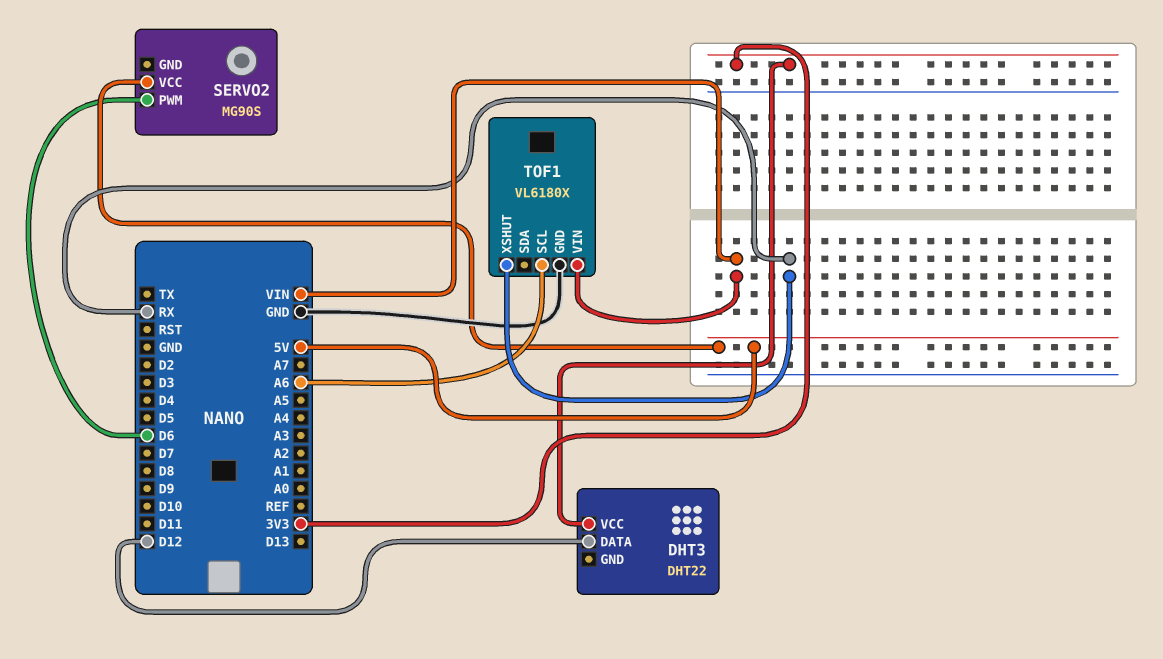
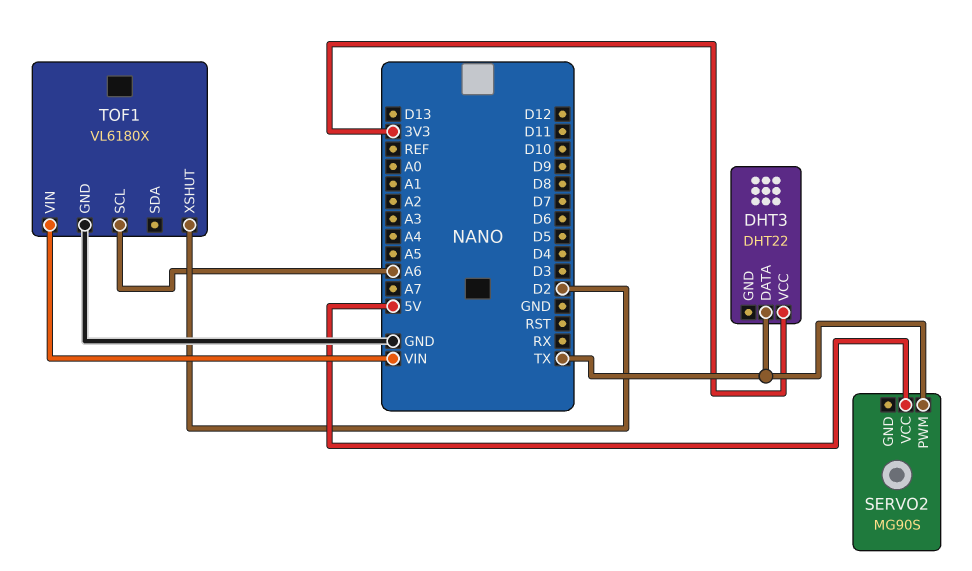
DHT3 pin DATA: D12 -> TX
SERVO2 pin PWM: D6 -> TX
TOF1 pin XSHUT: RX -> D2

